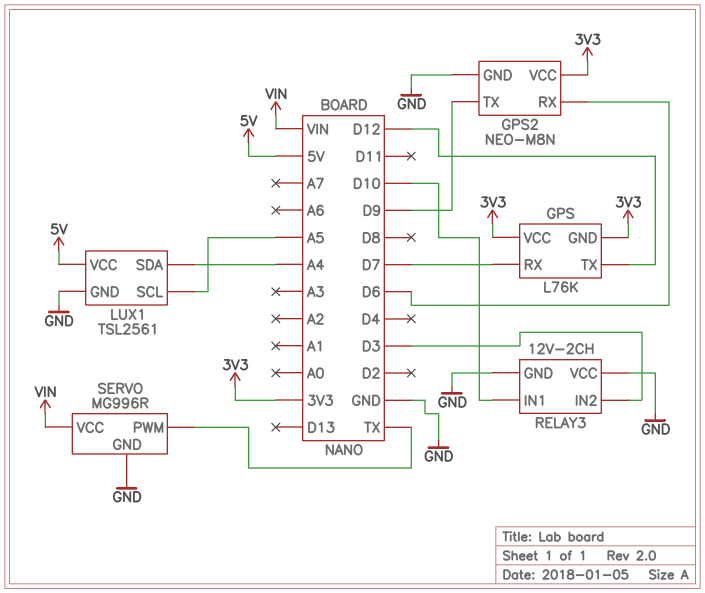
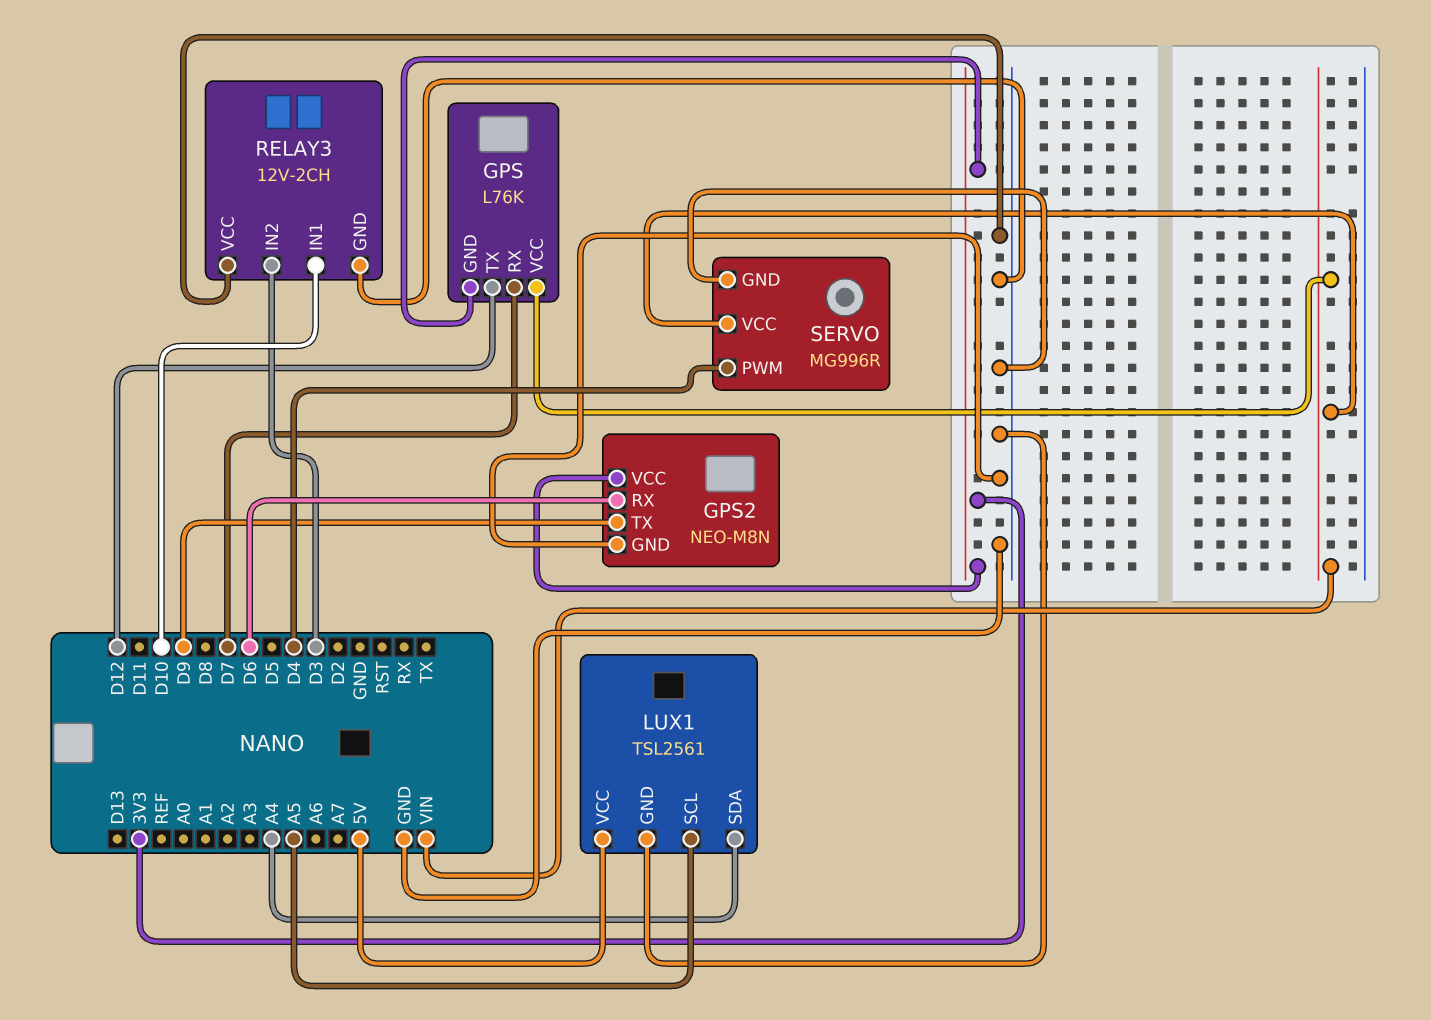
GPS pin VCC: 3V3 -> VIN
SERVO pin PWM: TX -> D4

